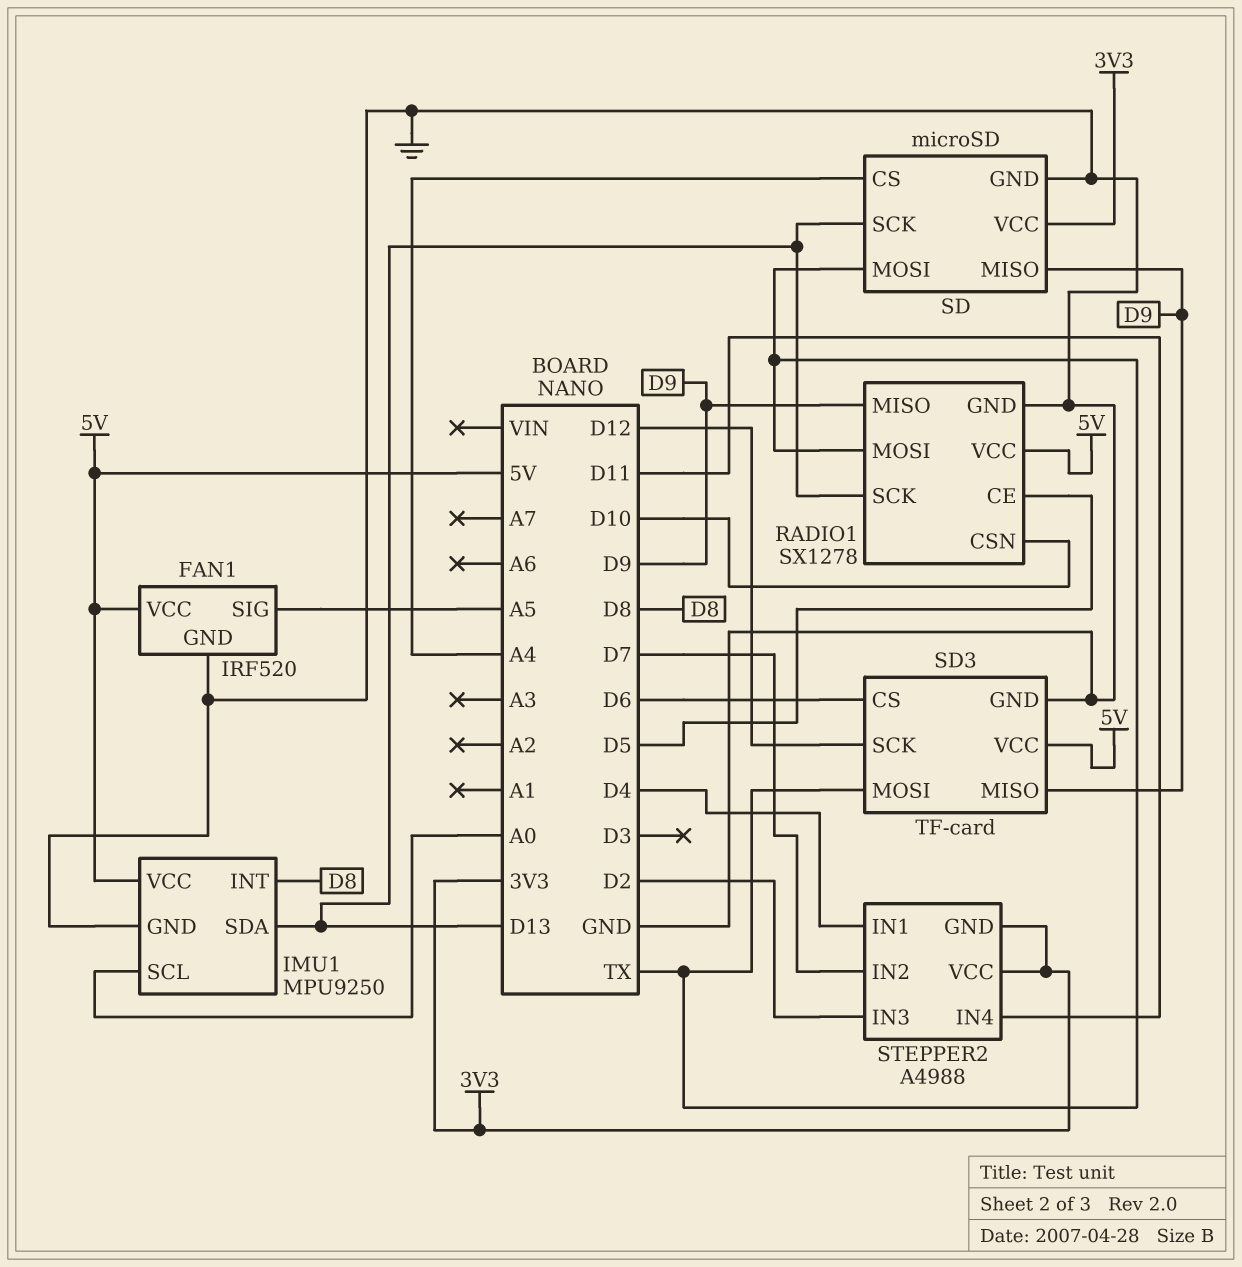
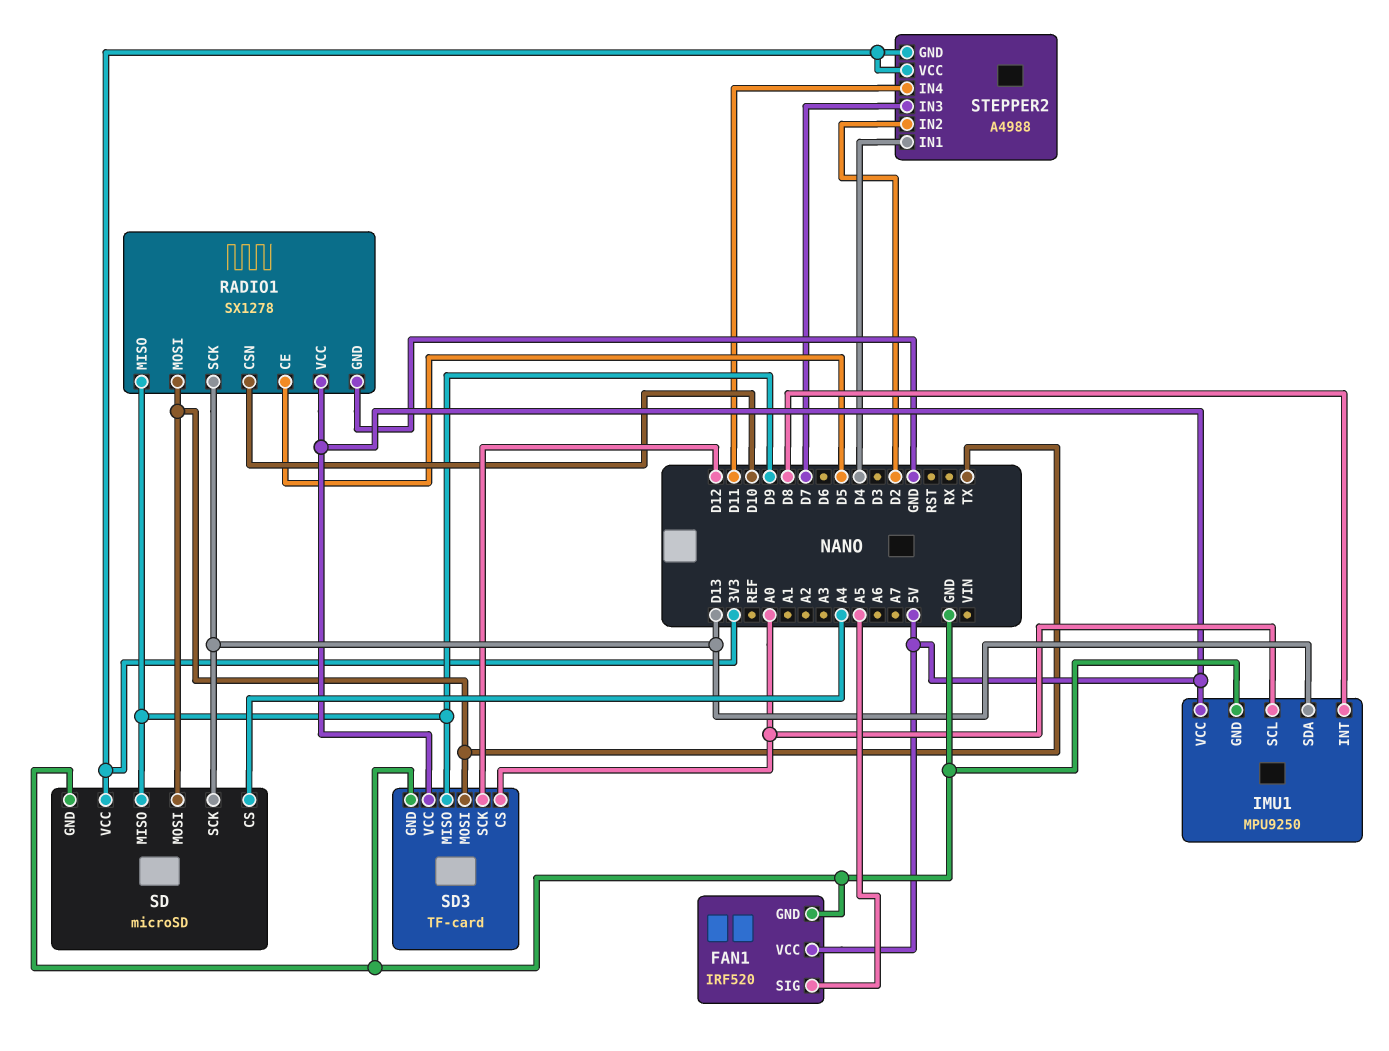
SD3 pin CS: D6 -> A0
STEPPER2 pin IN2: D7 -> D2
STEPPER2 pin IN3: D2 -> D7

